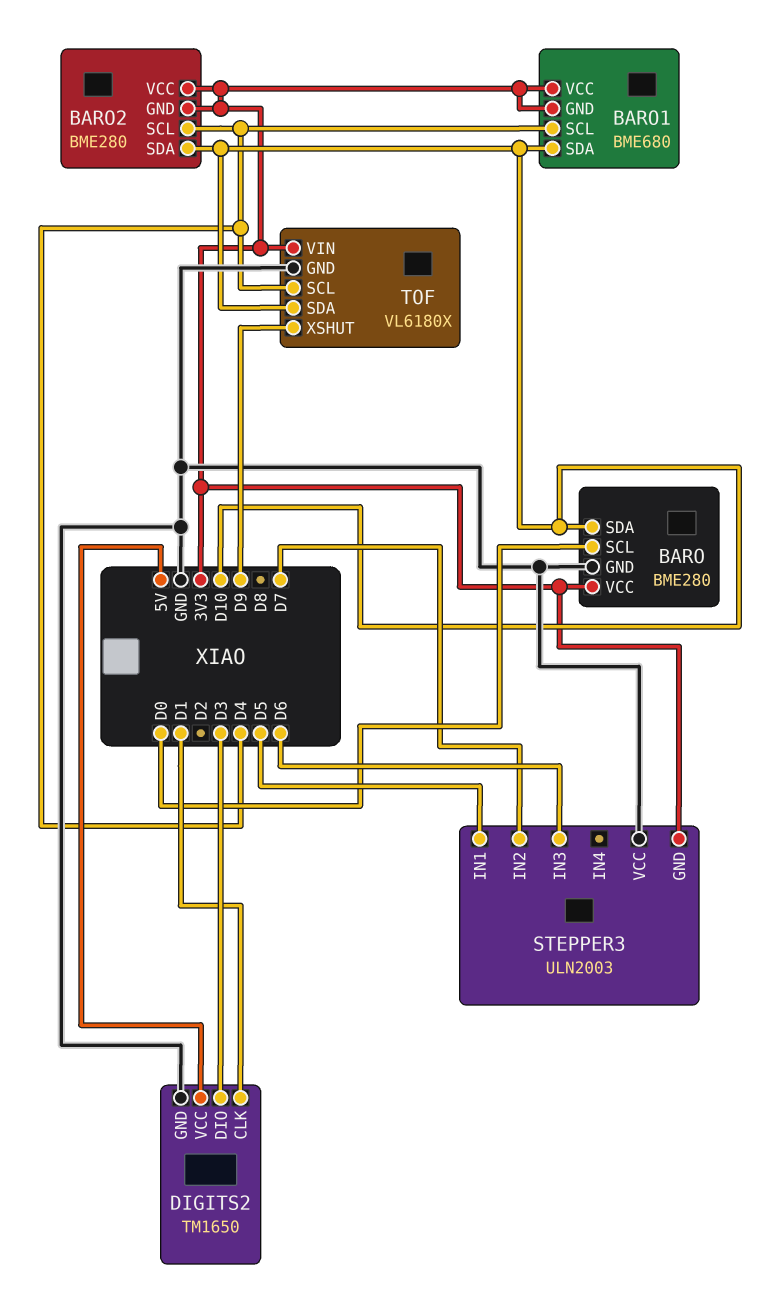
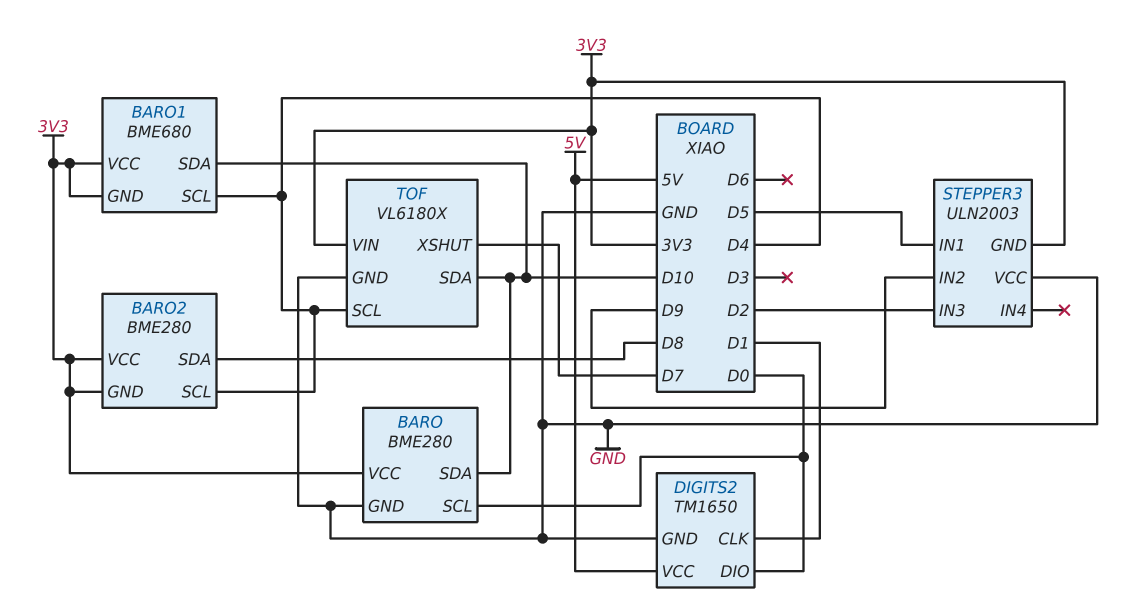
BARO2 pin SDA: D10 -> D8
DIGITS2 pin DIO: D3 -> D0
STEPPER3 pin IN2: D7 -> D9
STEPPER3 pin IN3: D6 -> D2
TOF pin XSHUT: D9 -> D7

